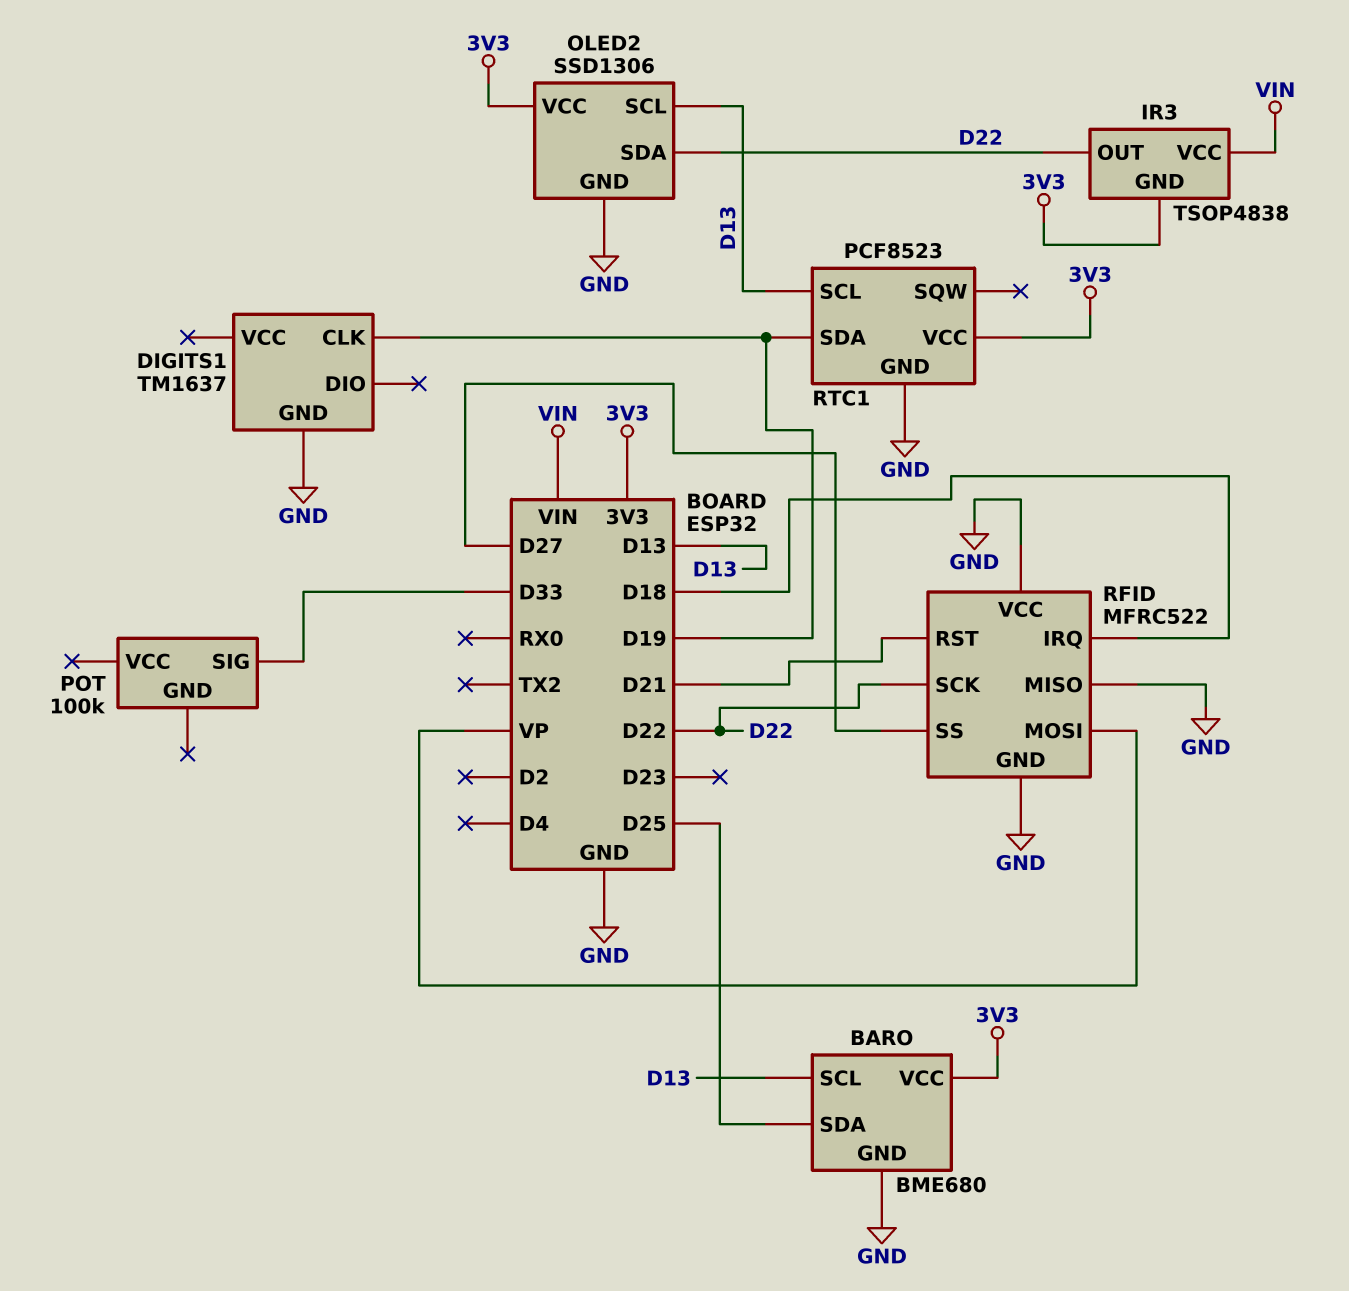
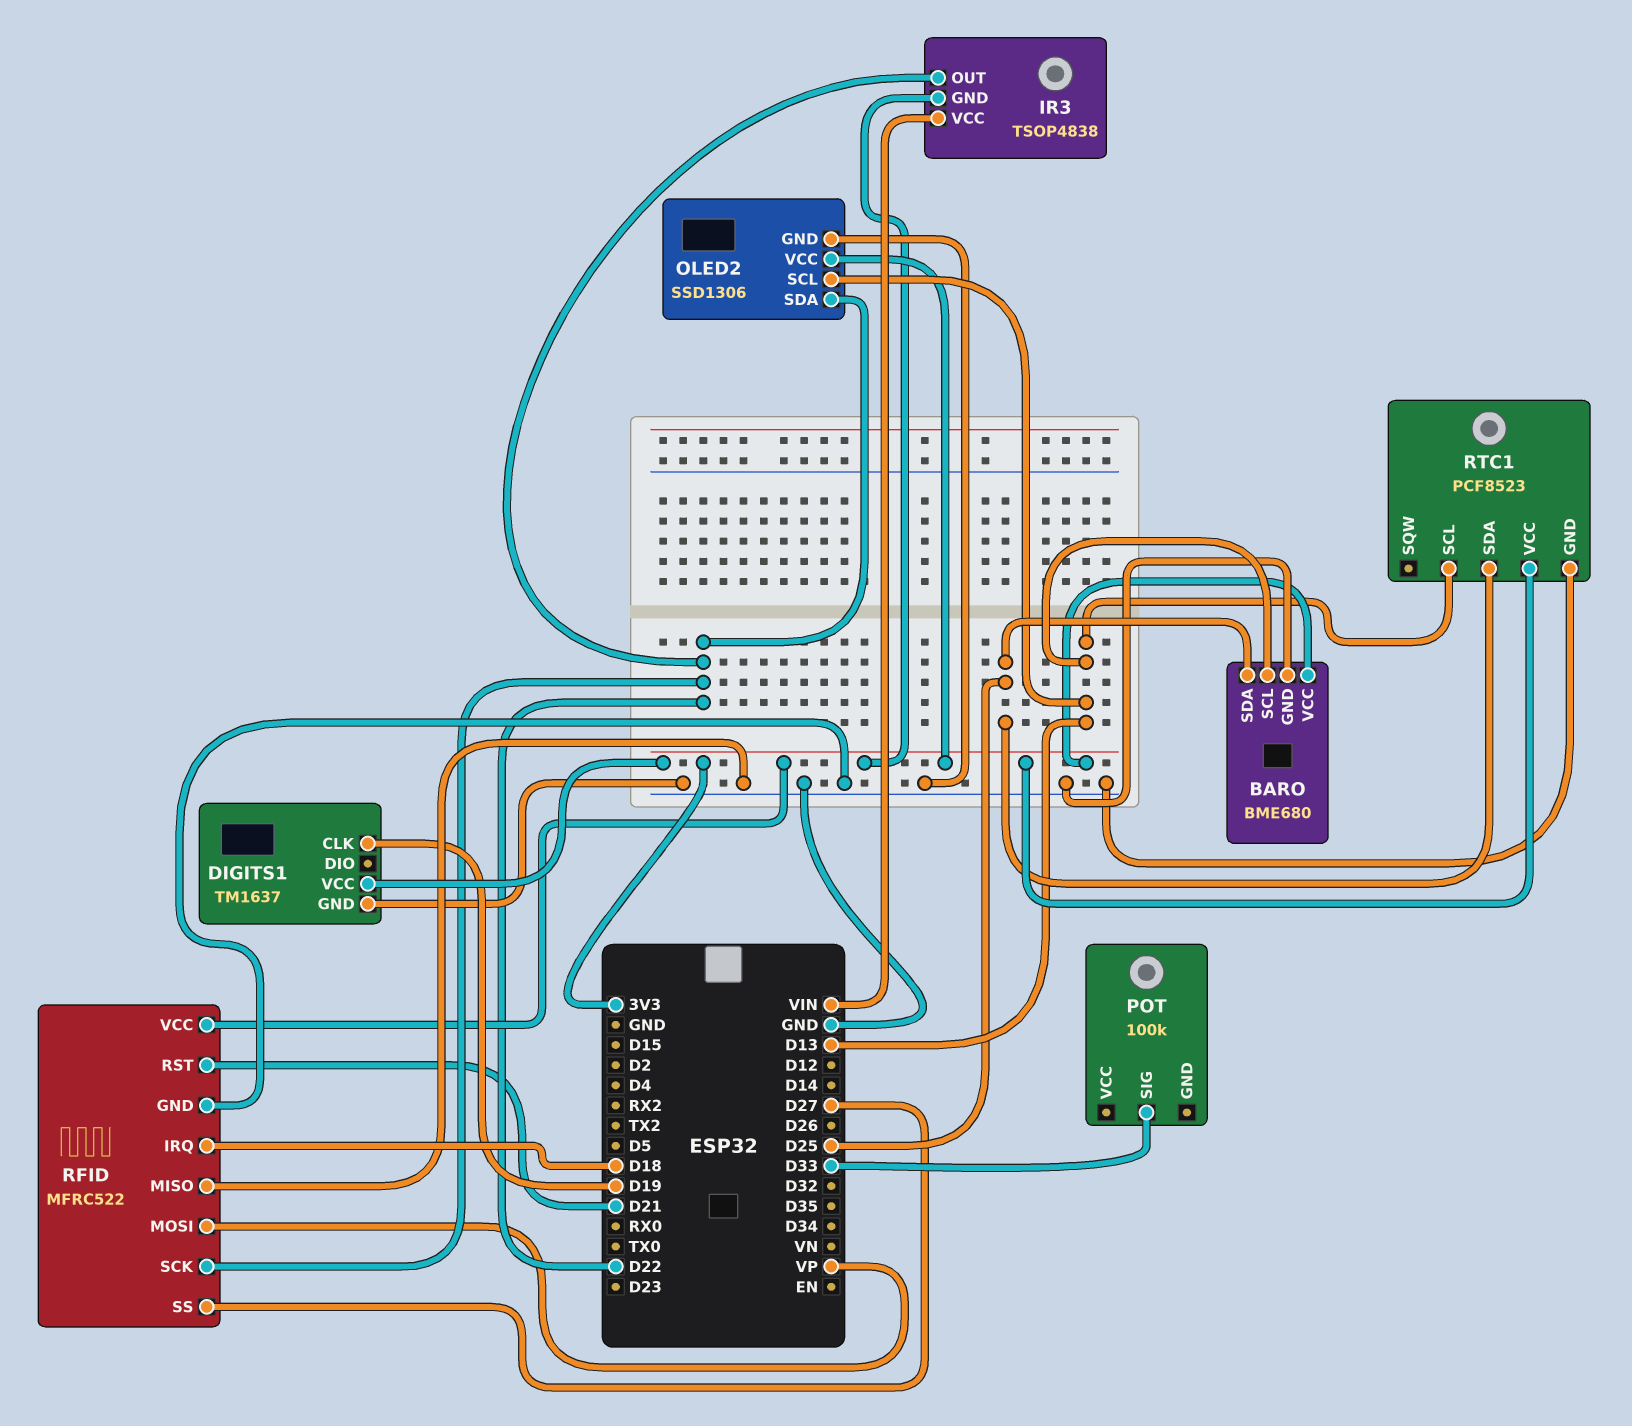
DIGITS1 pin VCC: none -> 3V3
RFID pin VCC: GND -> 3V3
RTC1 pin SDA: D19 -> D25

